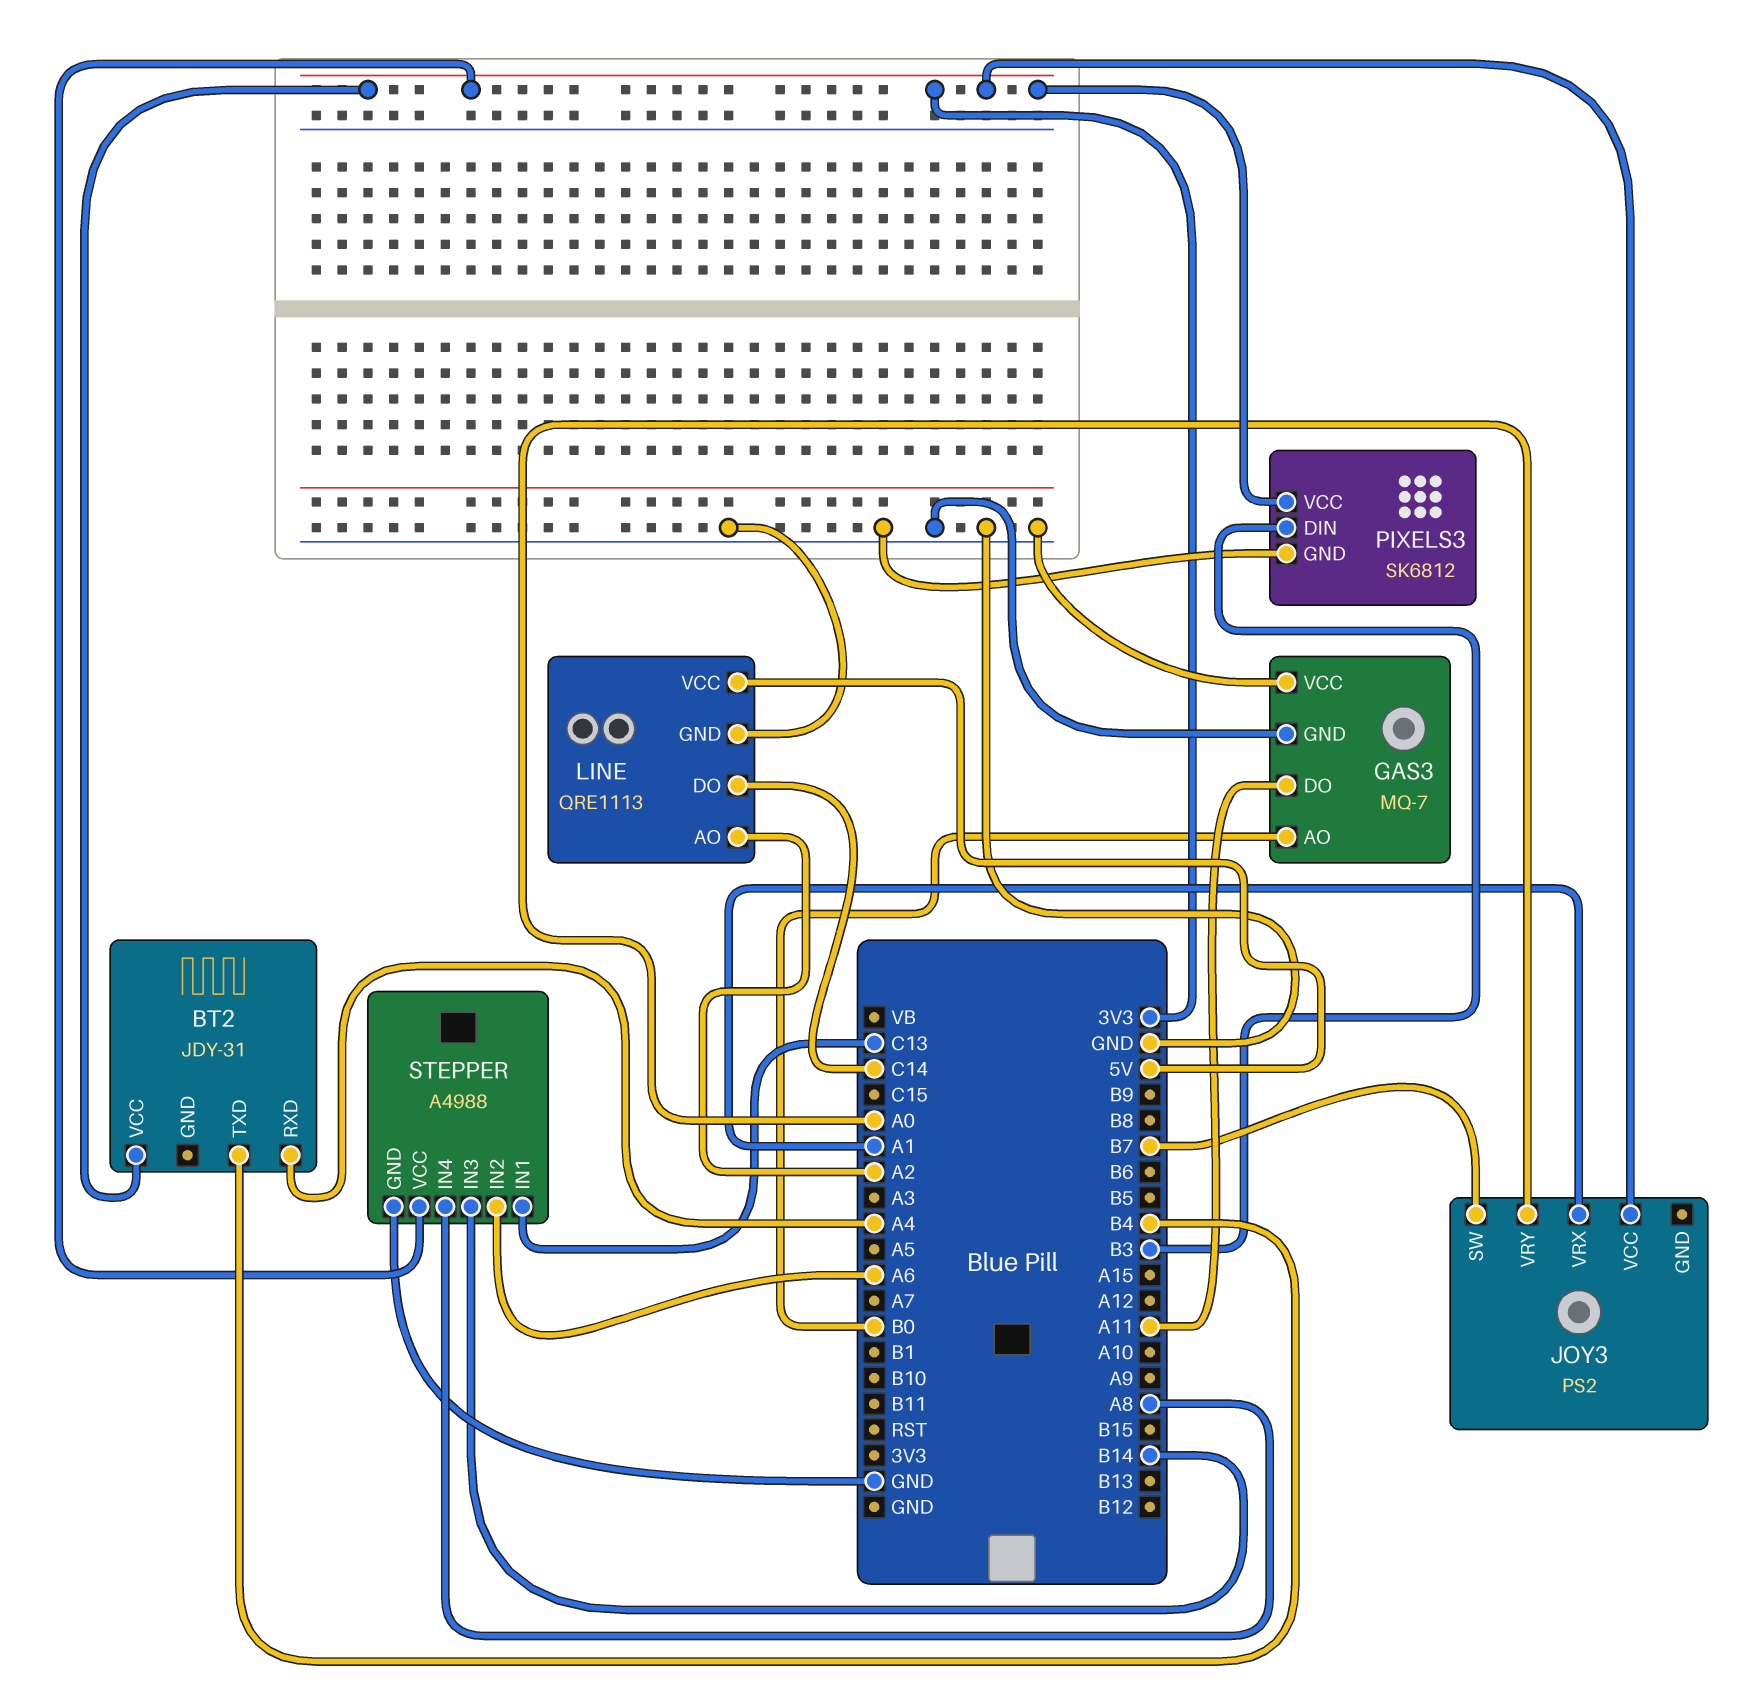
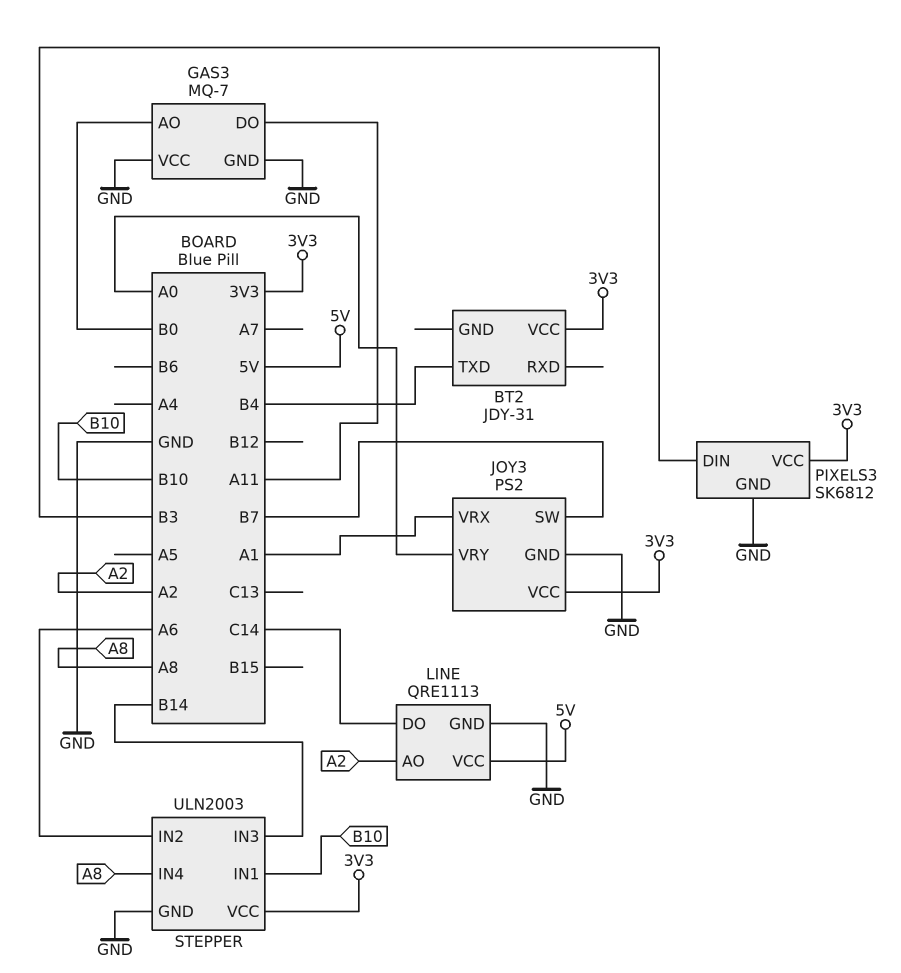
BT2 pin RXD: A4 -> none
JOY3 pin GND: none -> GND
STEPPER: A4988 -> ULN2003
STEPPER pin IN1: C13 -> B10

